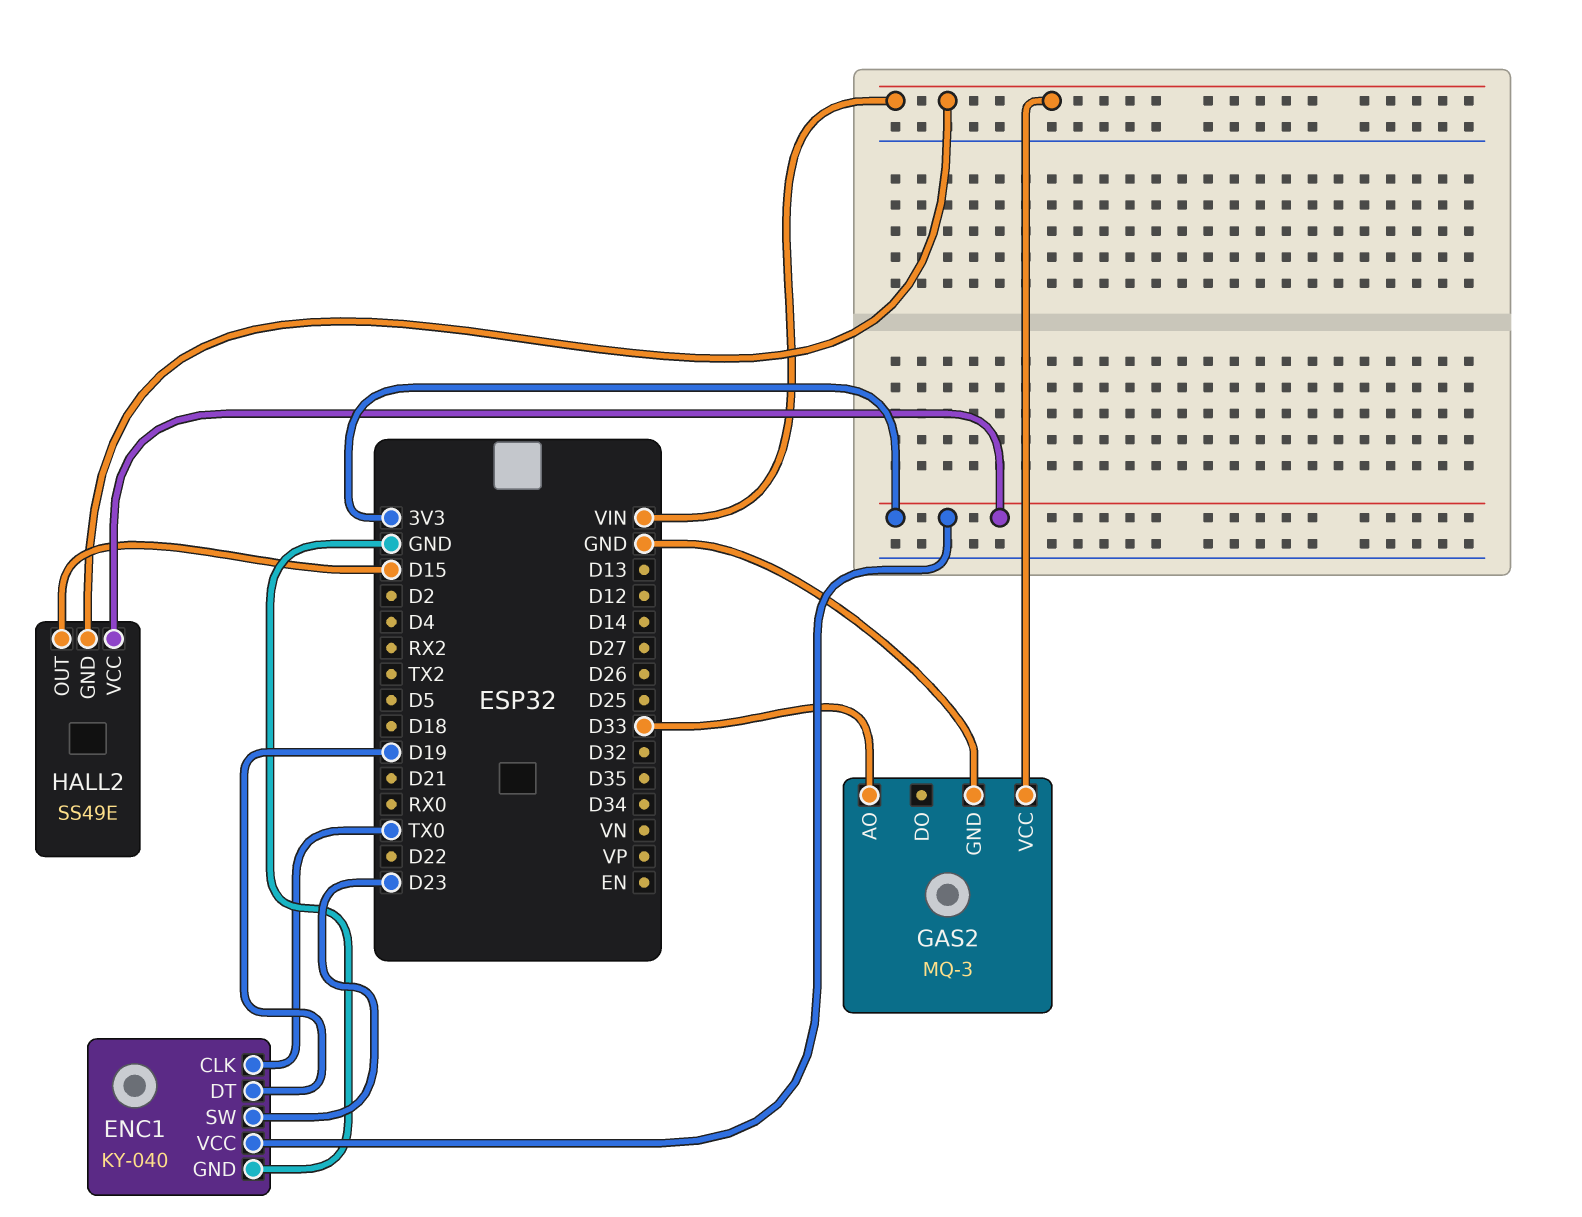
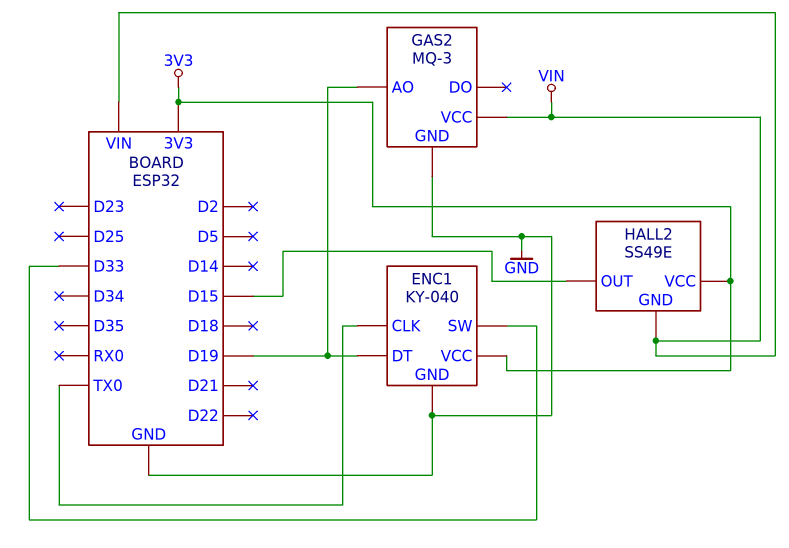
ENC1 pin SW: D23 -> D33
GAS2 pin AO: D33 -> D19

